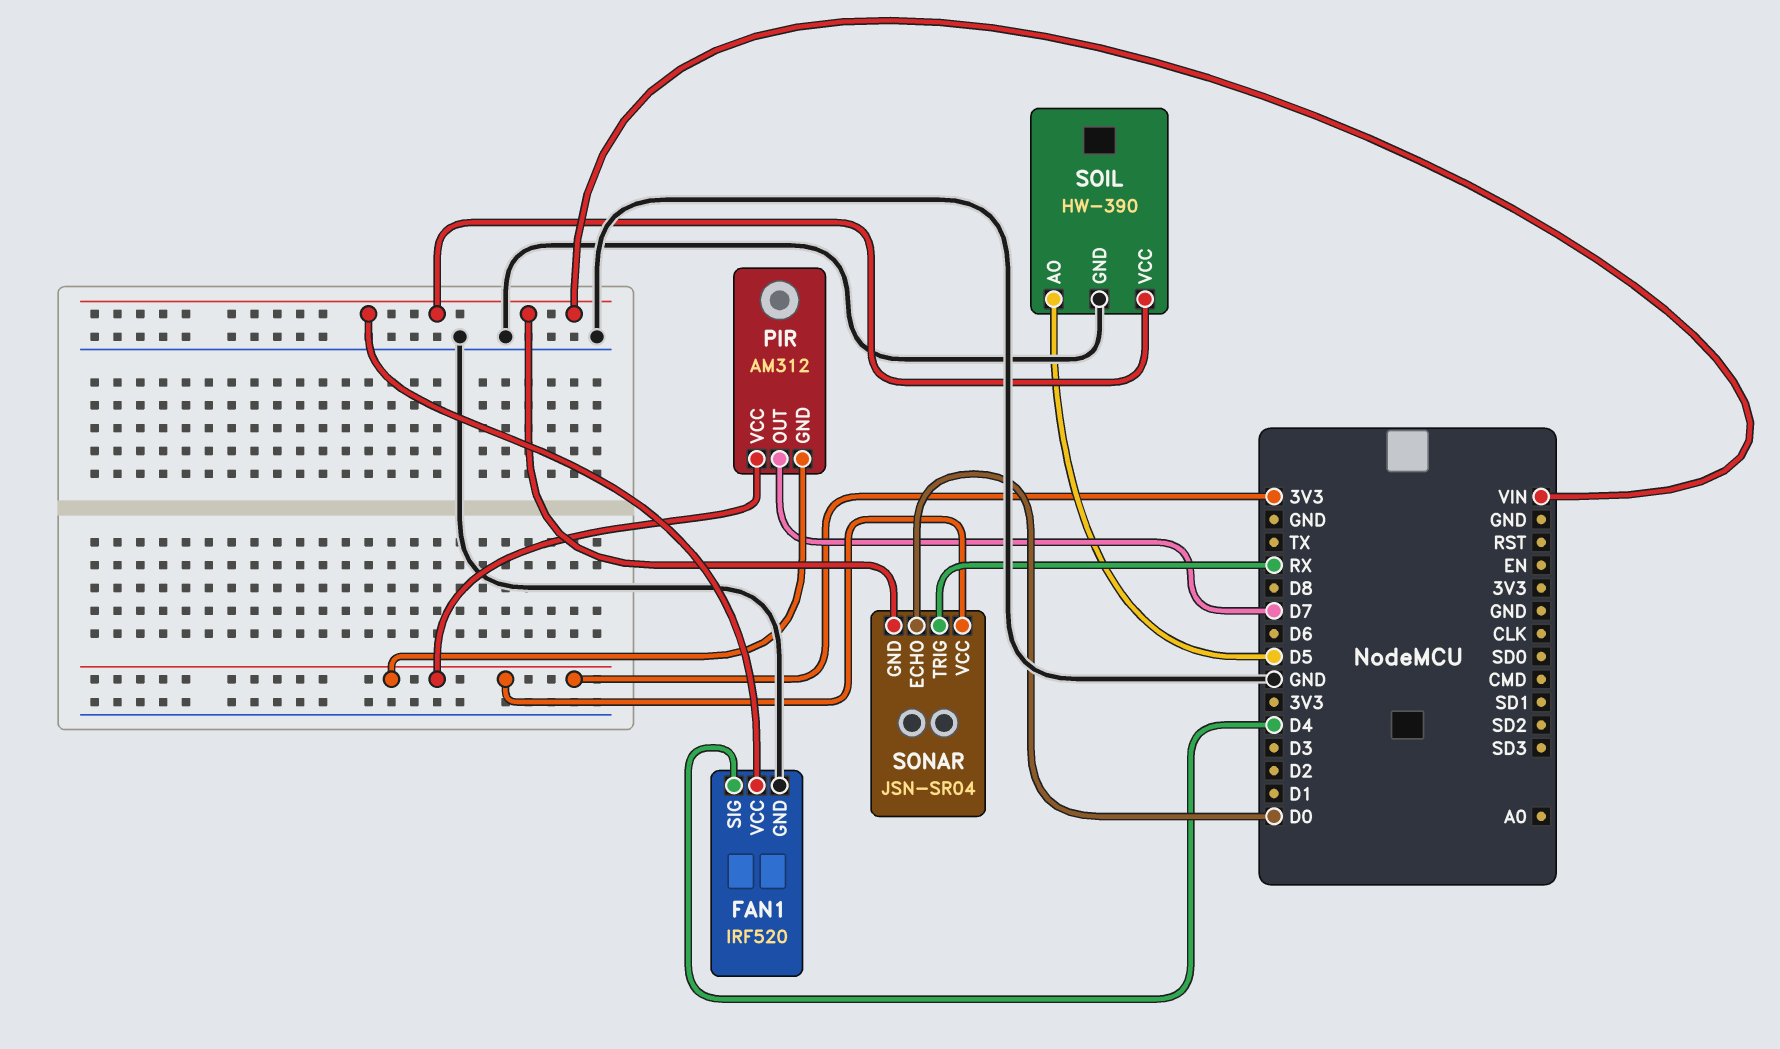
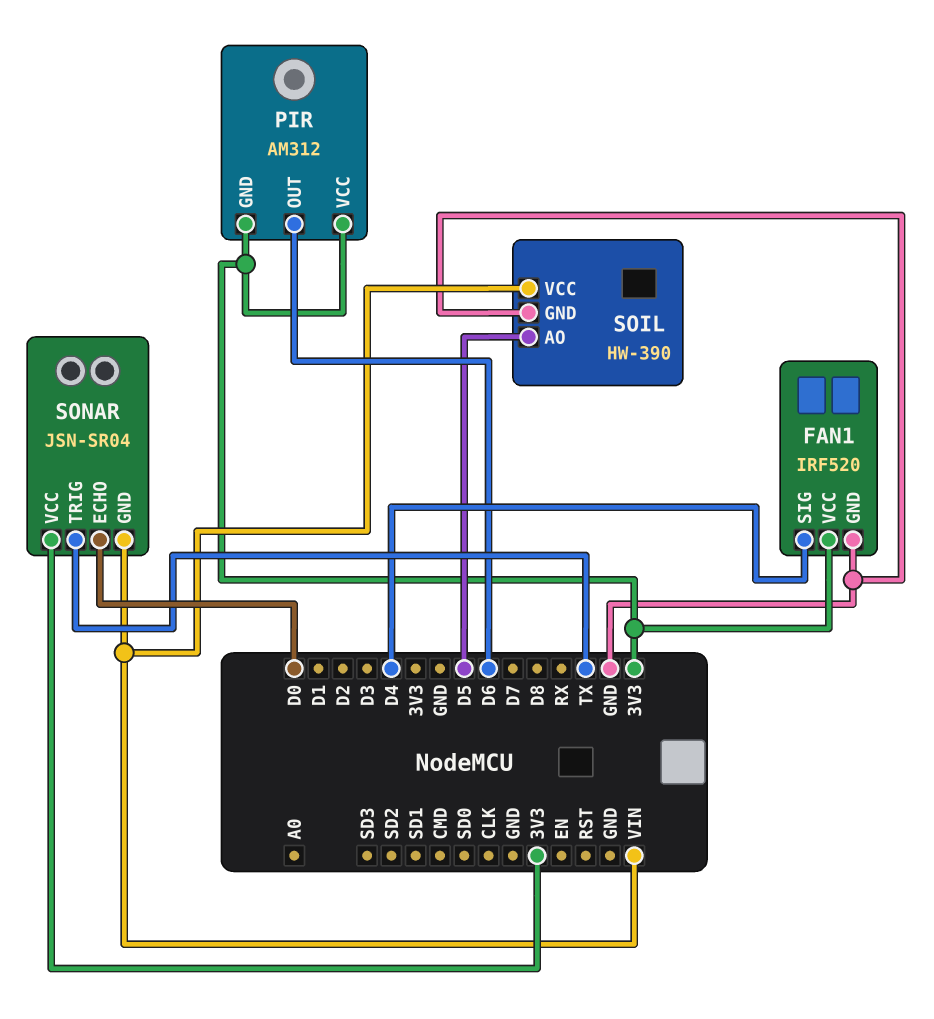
FAN1 pin VCC: VIN -> 3V3
PIR pin OUT: D7 -> D6
SONAR pin TRIG: RX -> TX

